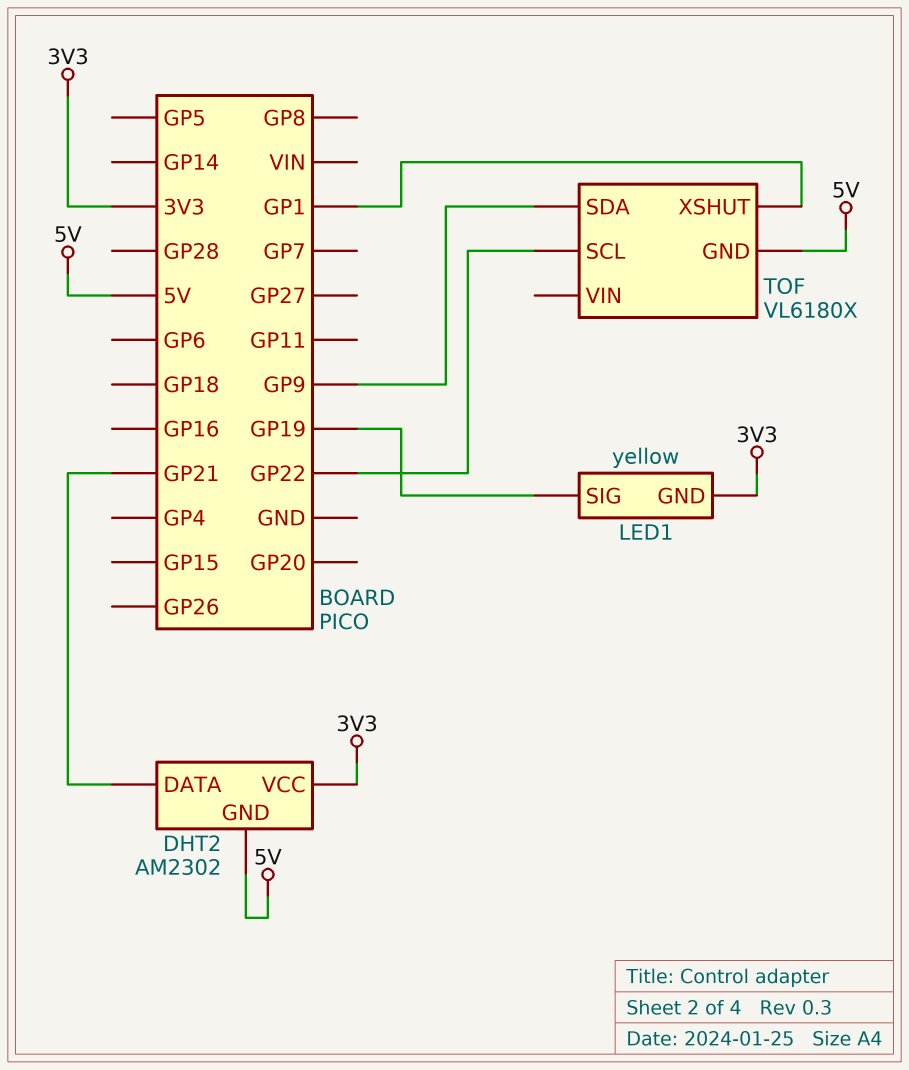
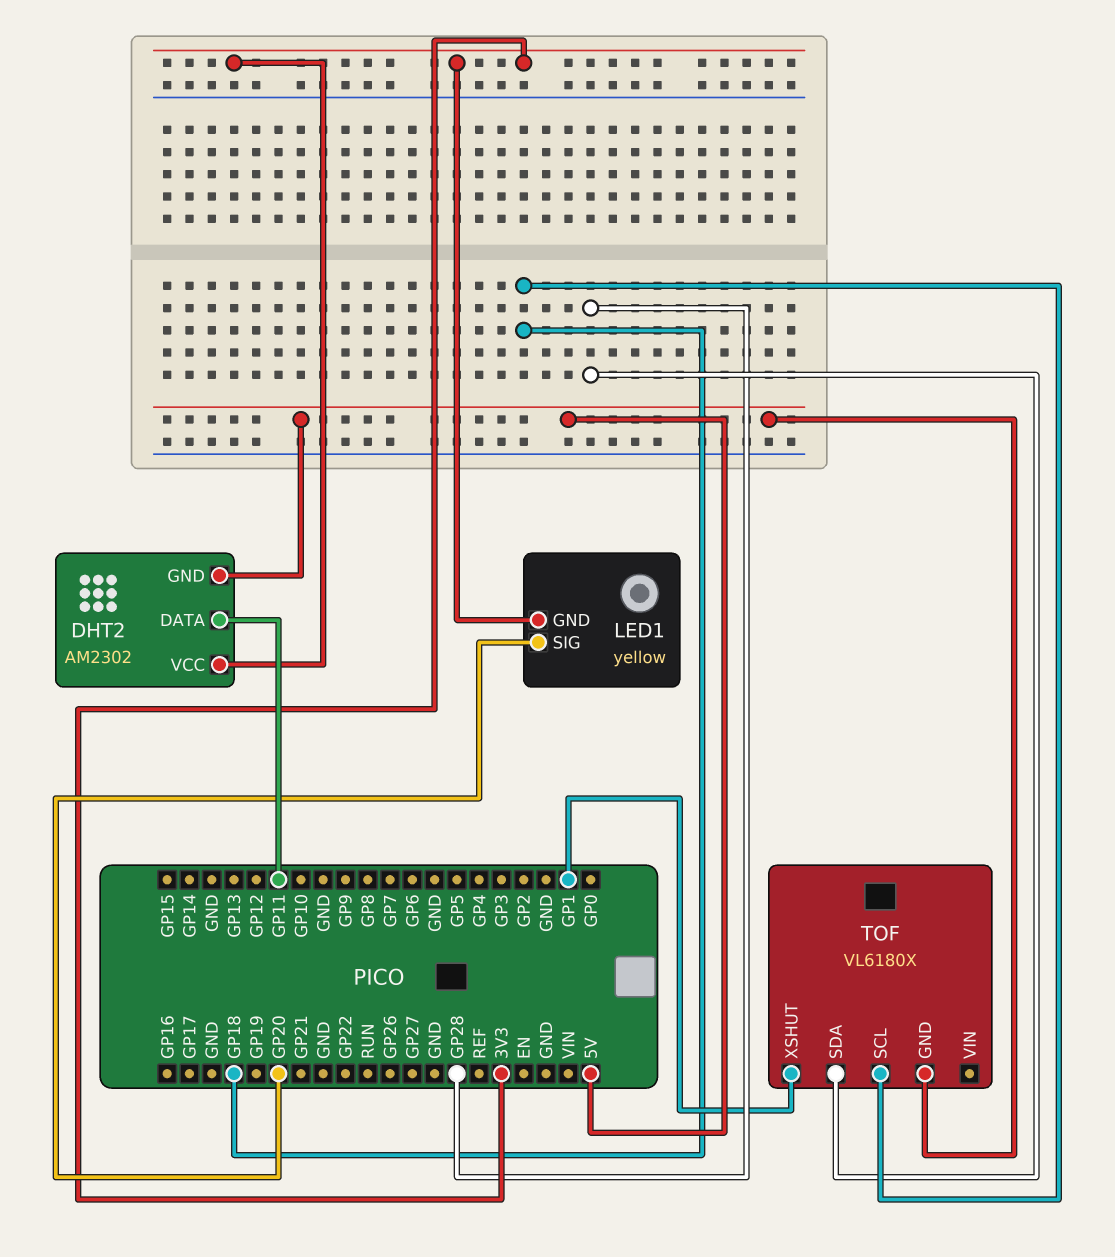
DHT2 pin DATA: GP21 -> GP11
LED1 pin SIG: GP19 -> GP20
TOF pin SCL: GP22 -> GP18
TOF pin SDA: GP9 -> GP28

